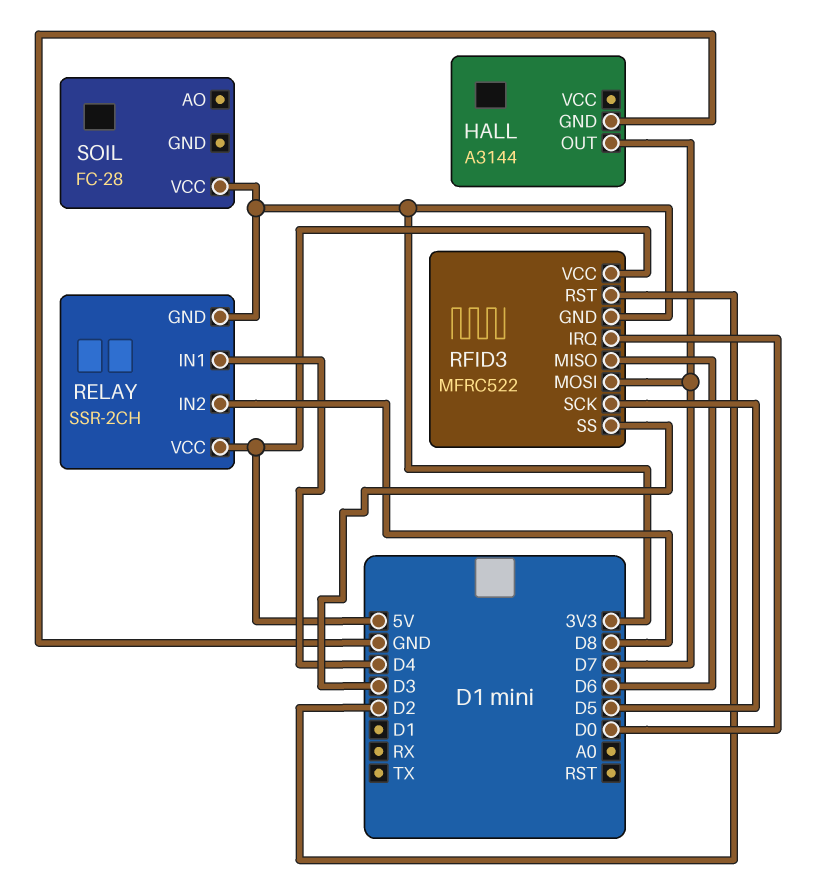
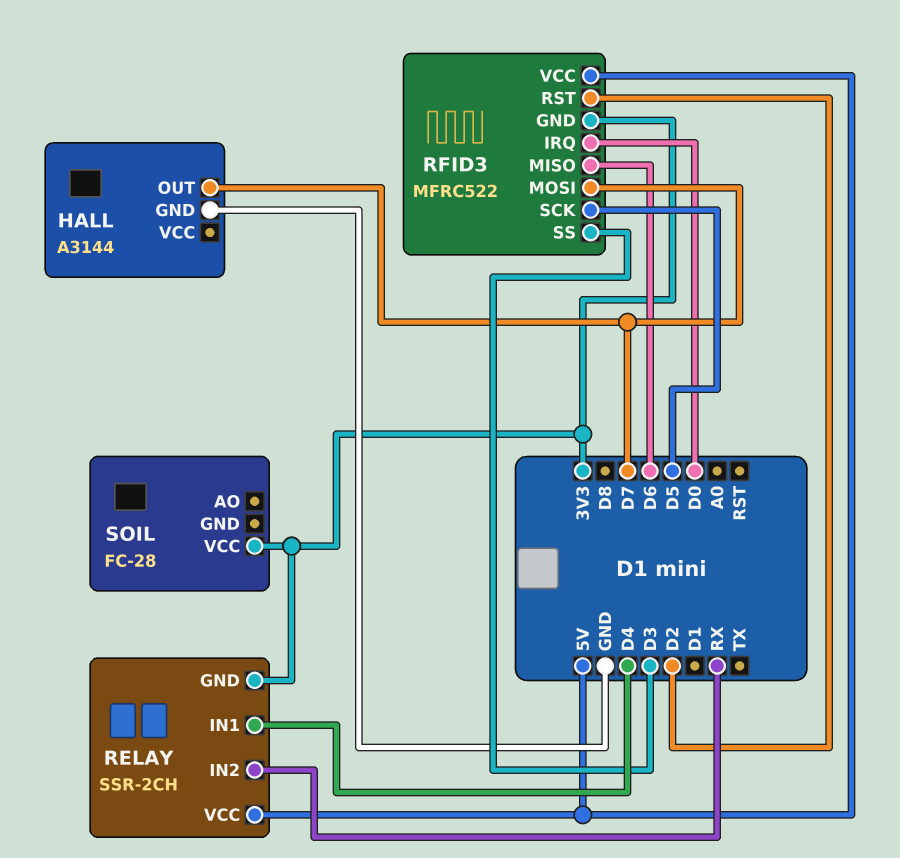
RELAY pin IN2: D8 -> RX

